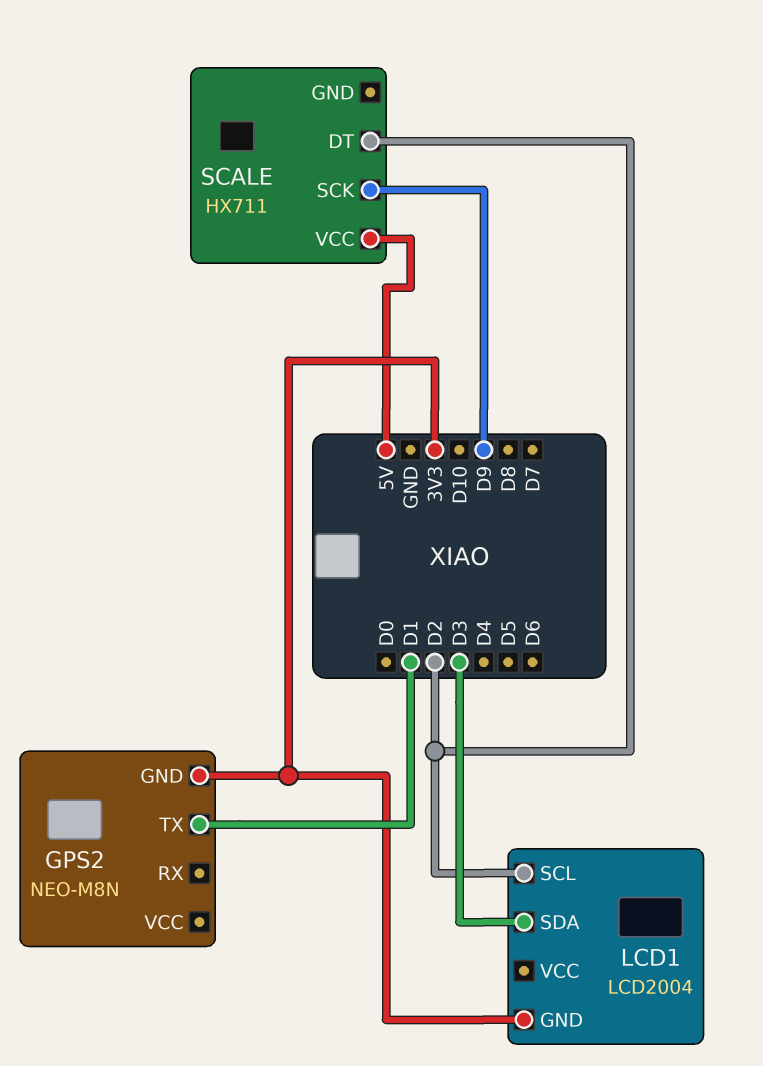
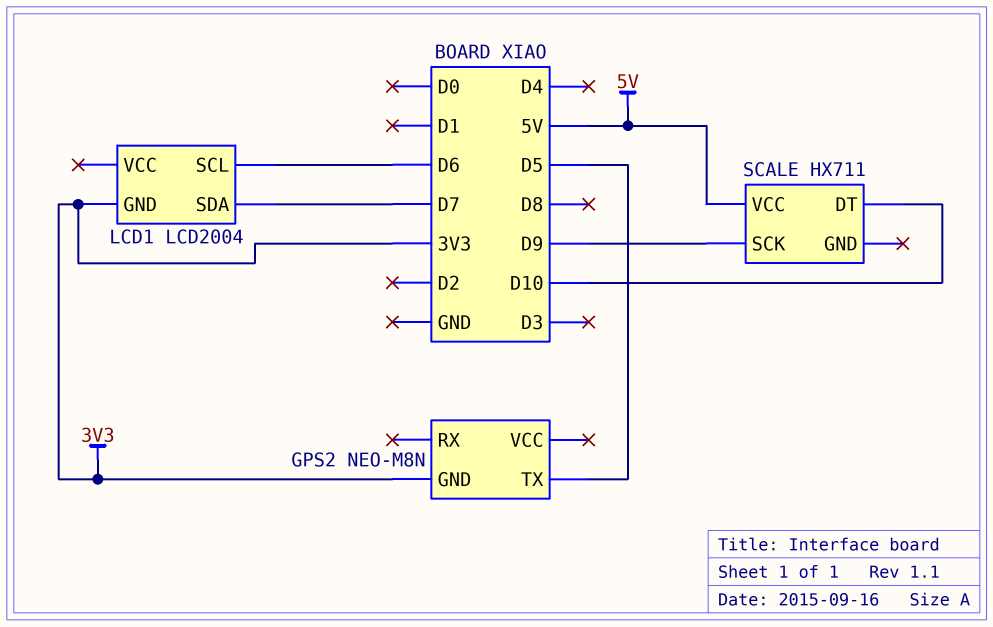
GPS2 pin TX: D1 -> D5
LCD1 pin SCL: D2 -> D6
LCD1 pin SDA: D3 -> D7
SCALE pin DT: D2 -> D10

